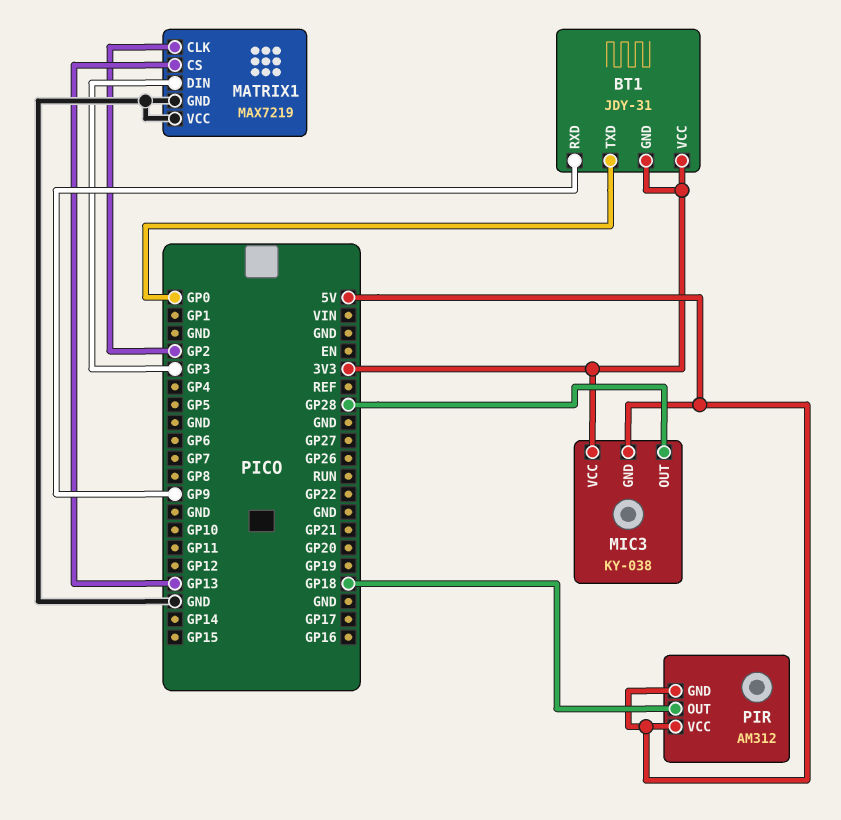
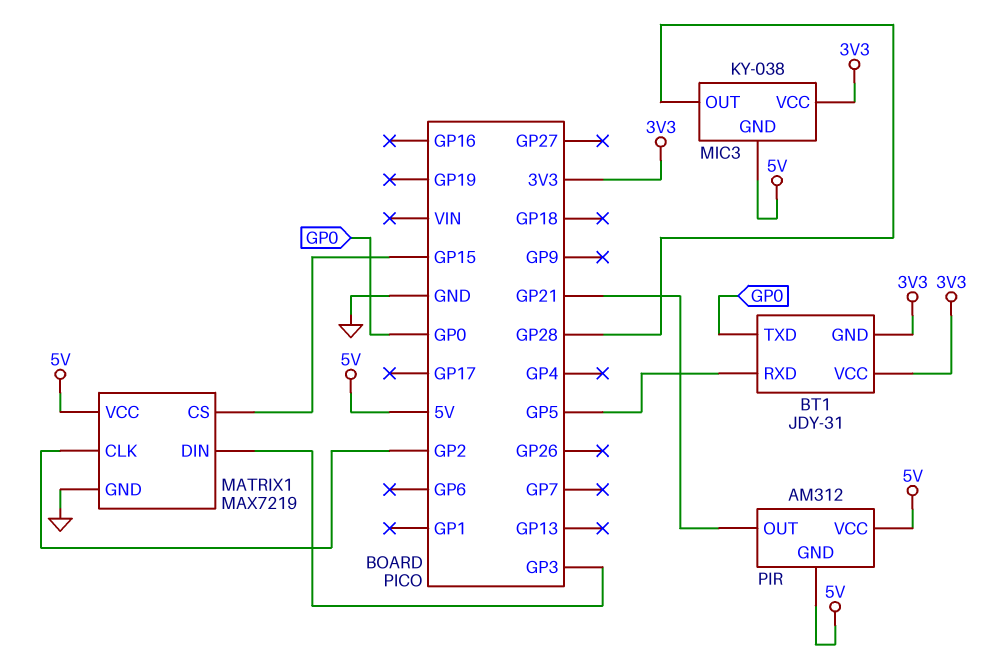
BT1 pin RXD: GP9 -> GP5
MATRIX1 pin CS: GP13 -> GP15
MATRIX1 pin VCC: GND -> 5V
PIR pin OUT: GP18 -> GP21

